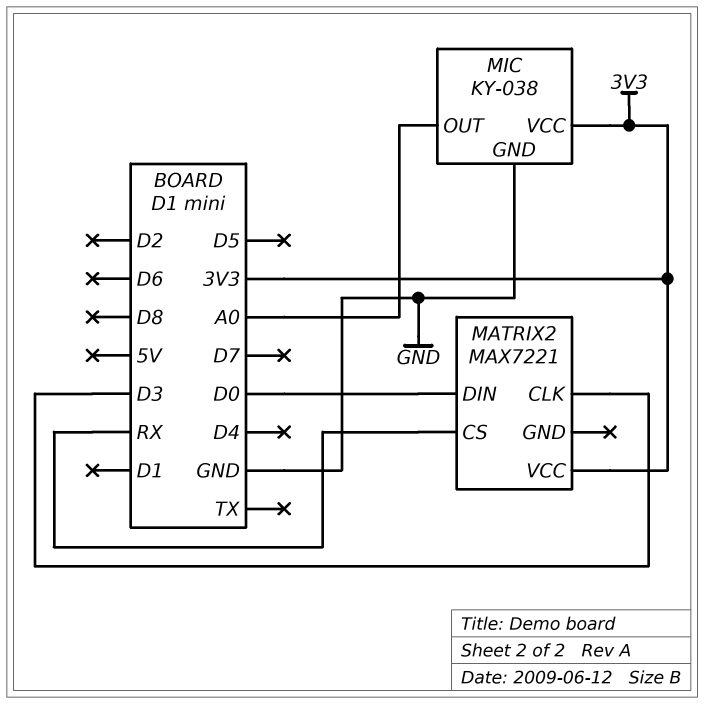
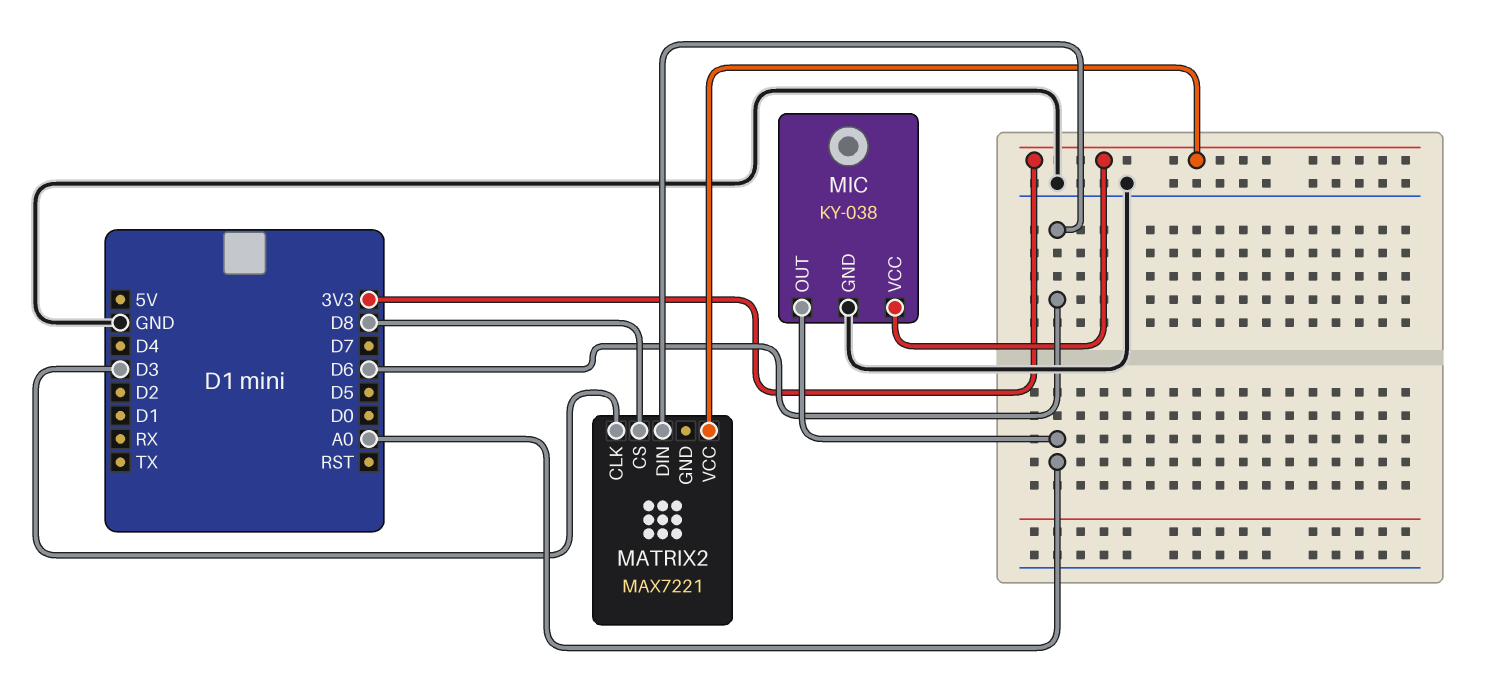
MATRIX2 pin CS: RX -> D8
MATRIX2 pin DIN: D0 -> D6

